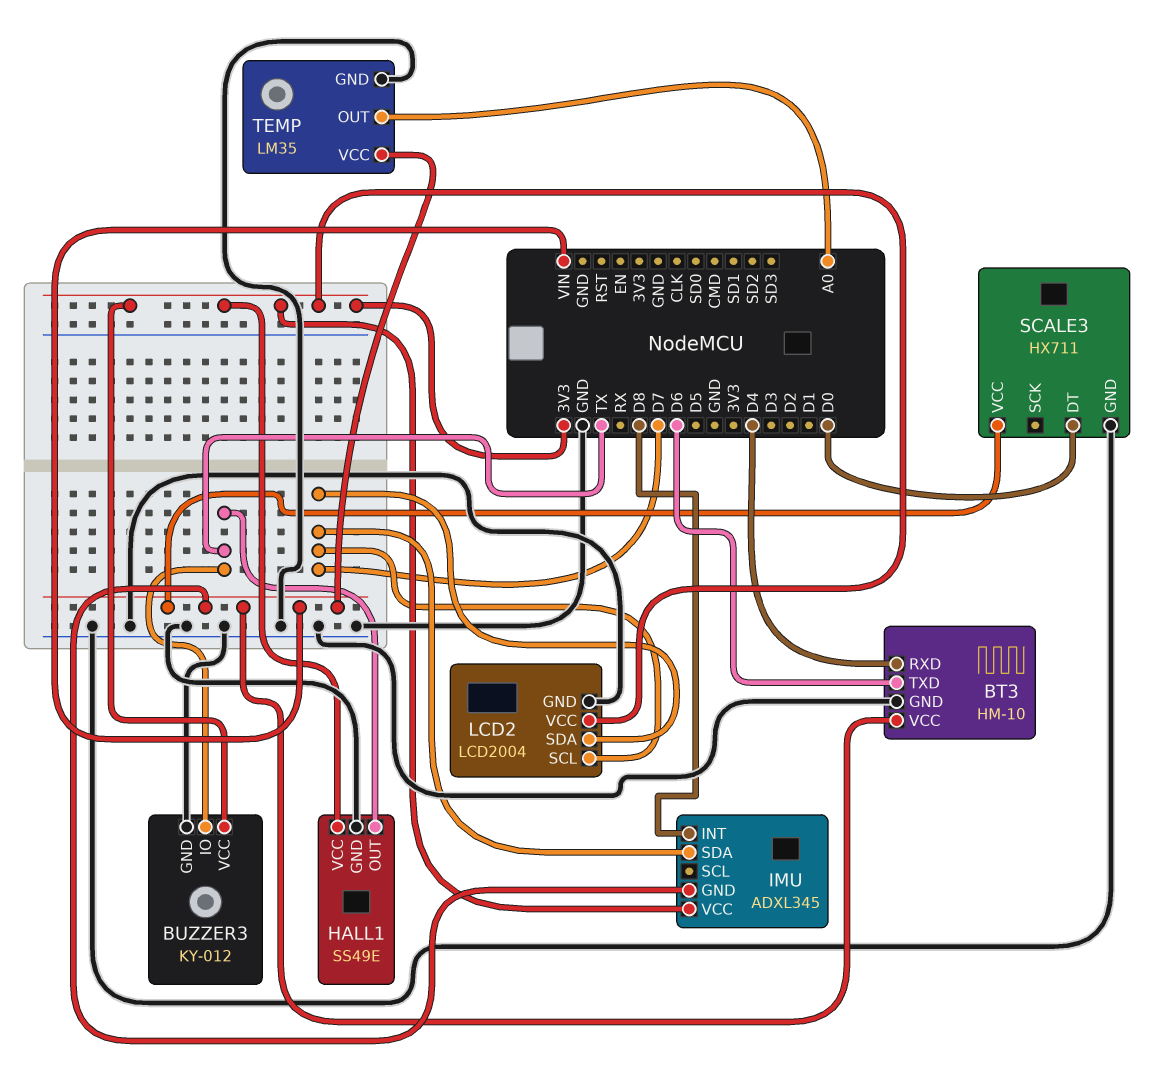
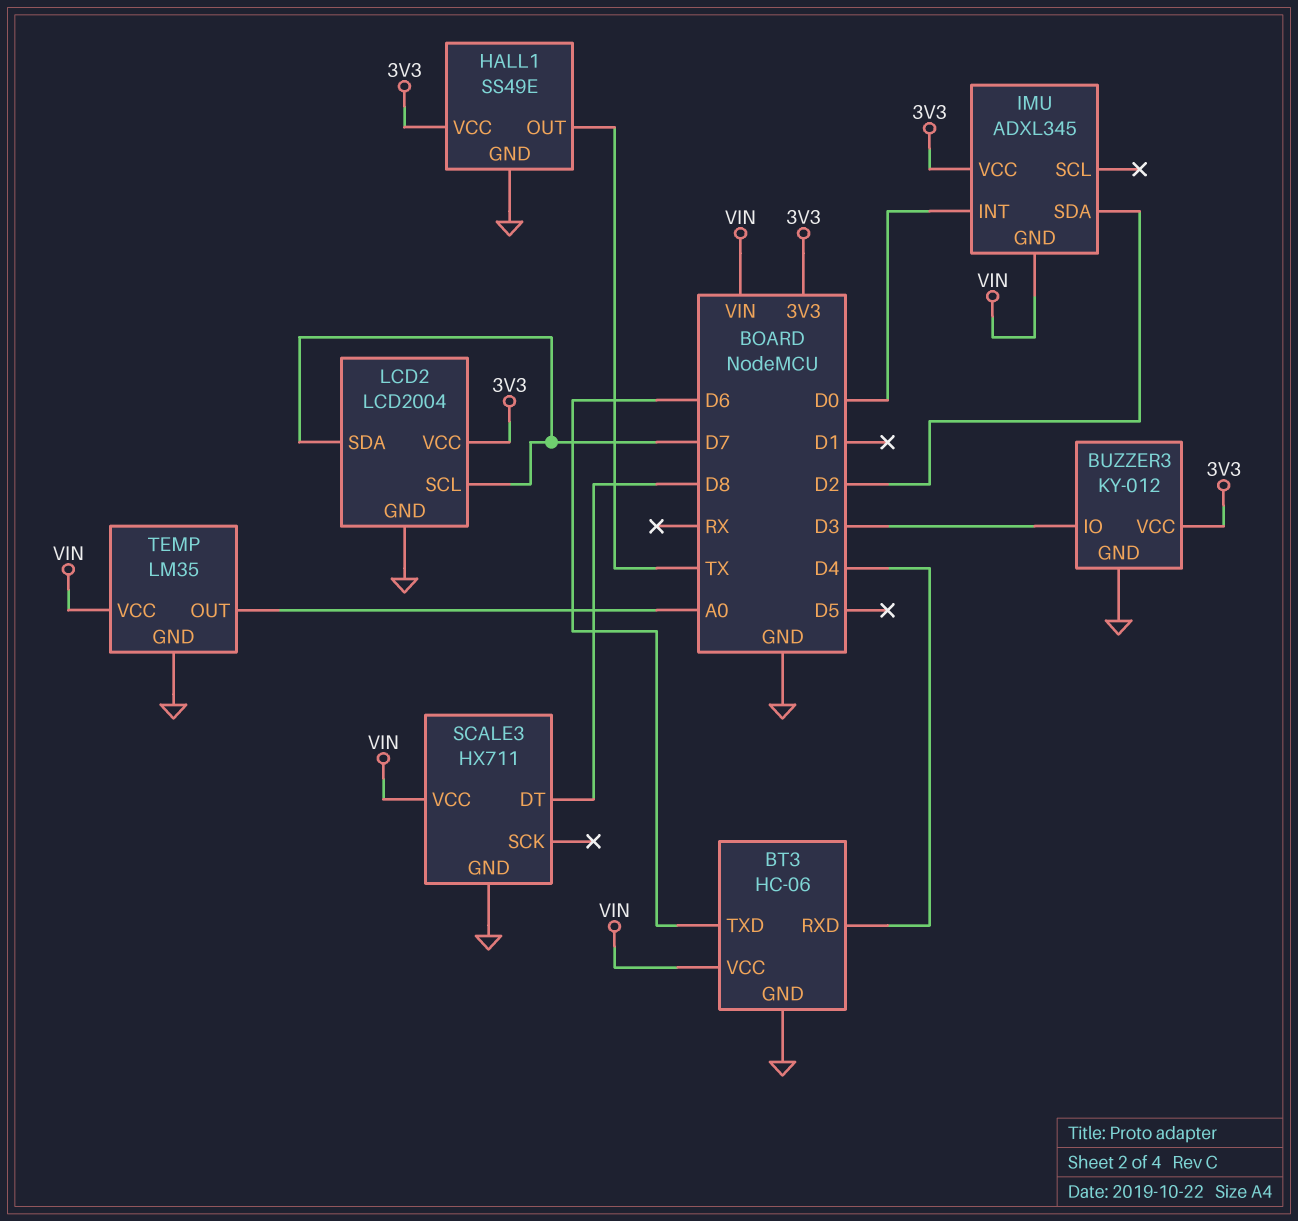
BT3: HM-10 -> HC-06
BUZZER3 pin IO: TX -> D3
IMU pin INT: D8 -> D0
IMU pin SDA: D7 -> D2
SCALE3 pin DT: D0 -> D8

